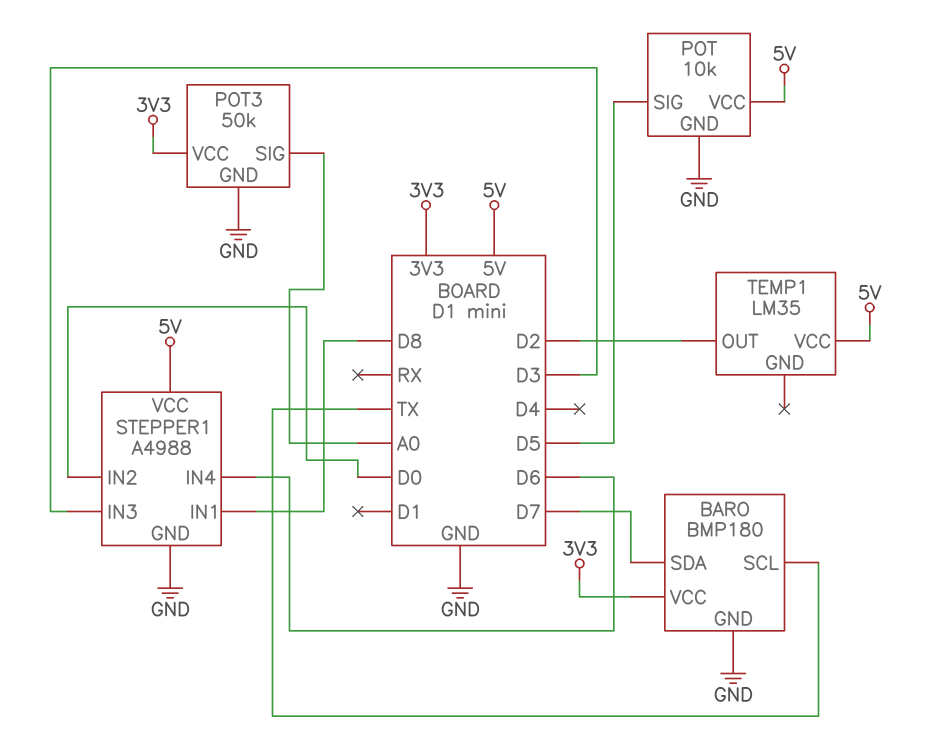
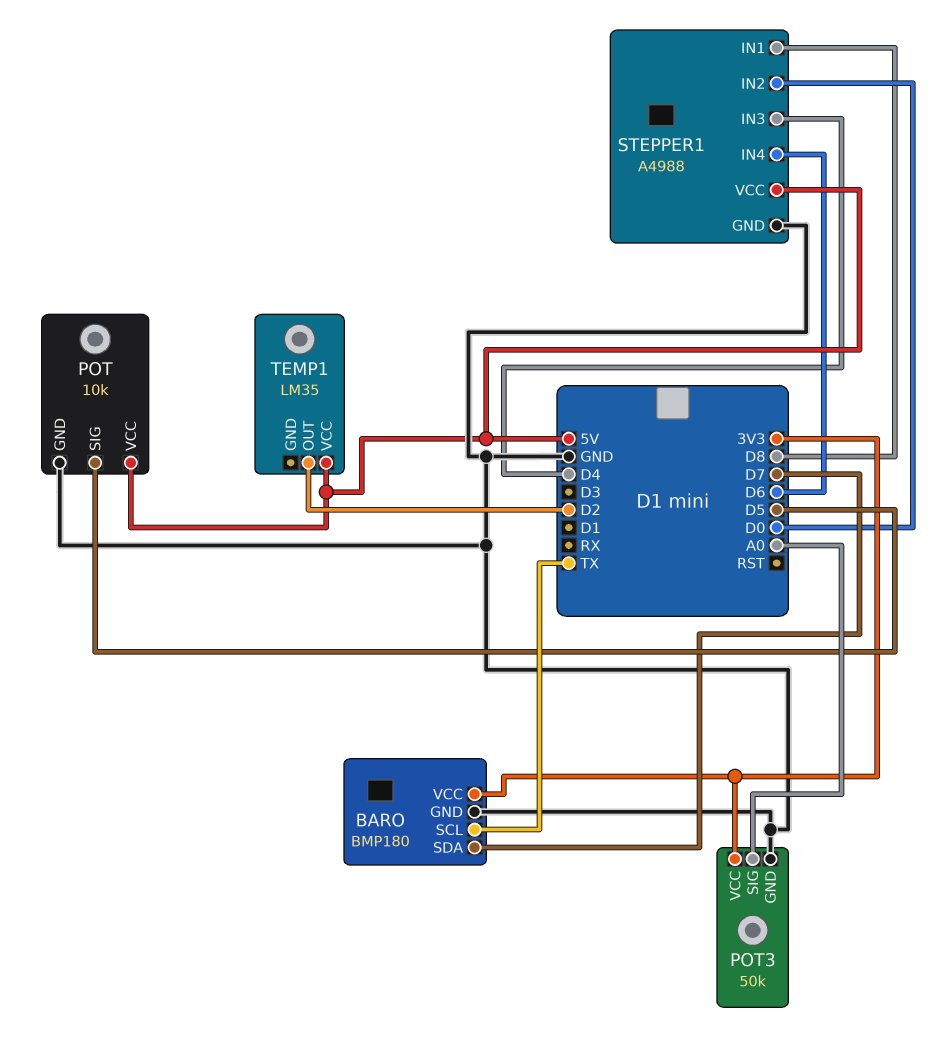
STEPPER1 pin IN3: D3 -> D4

